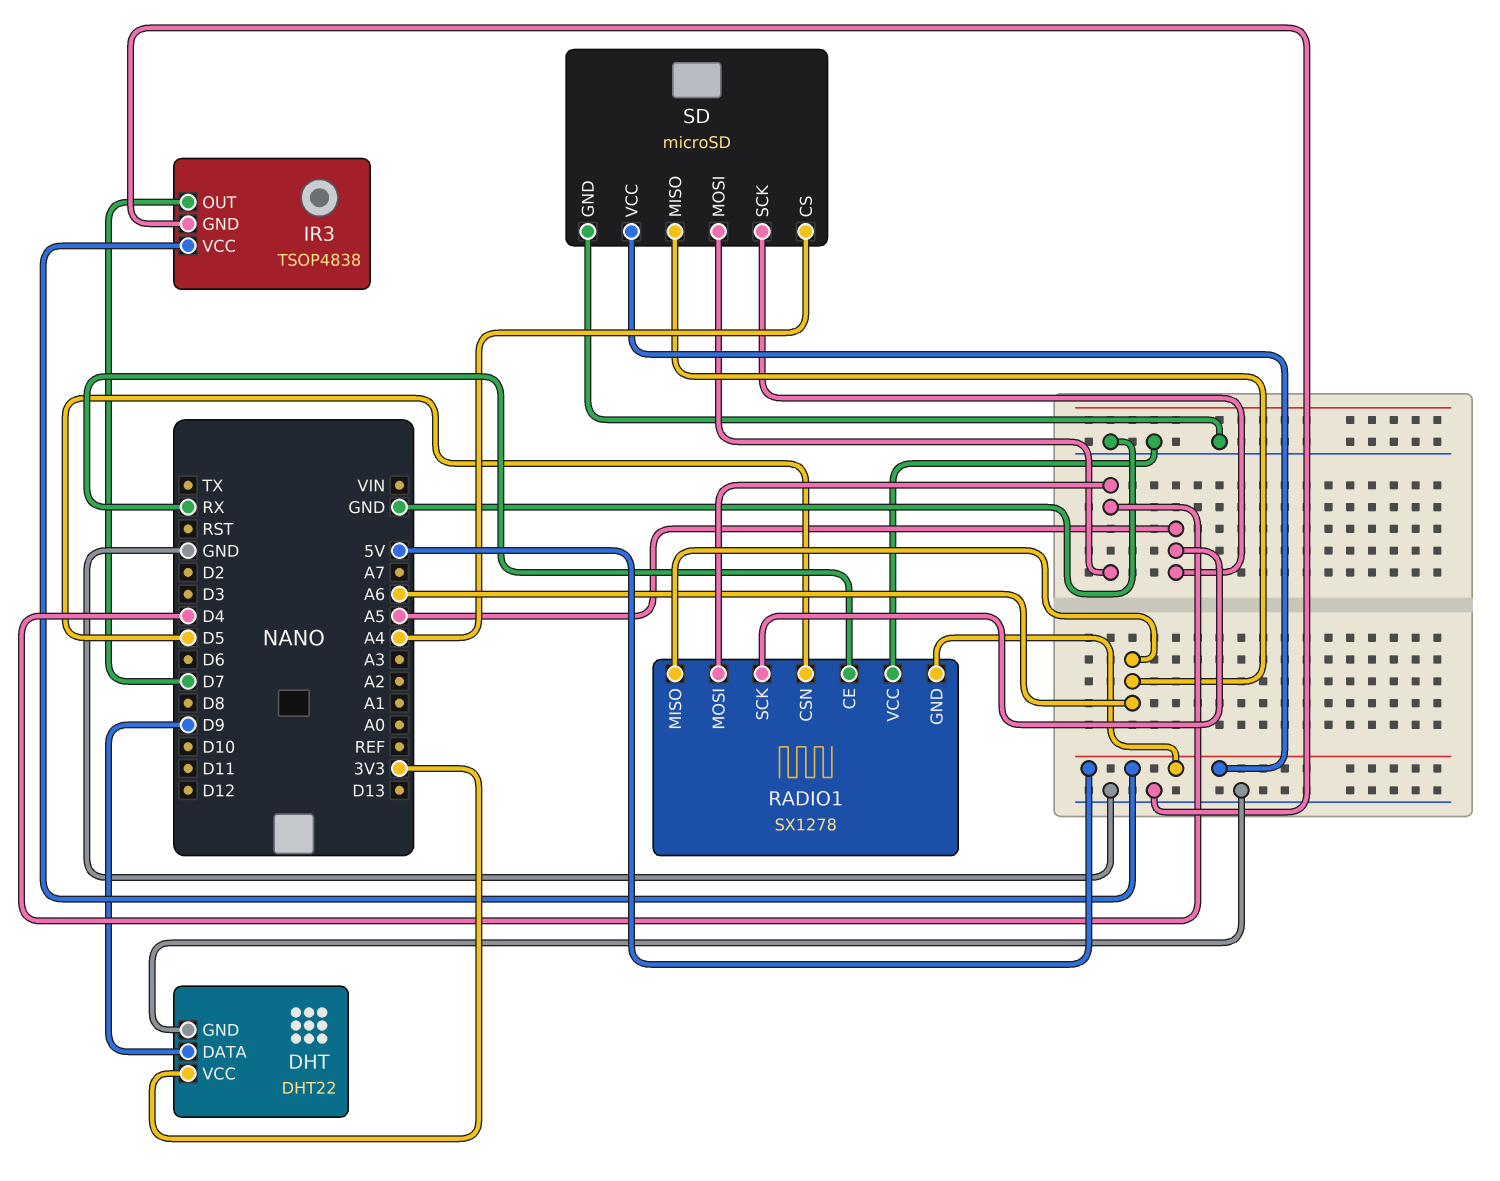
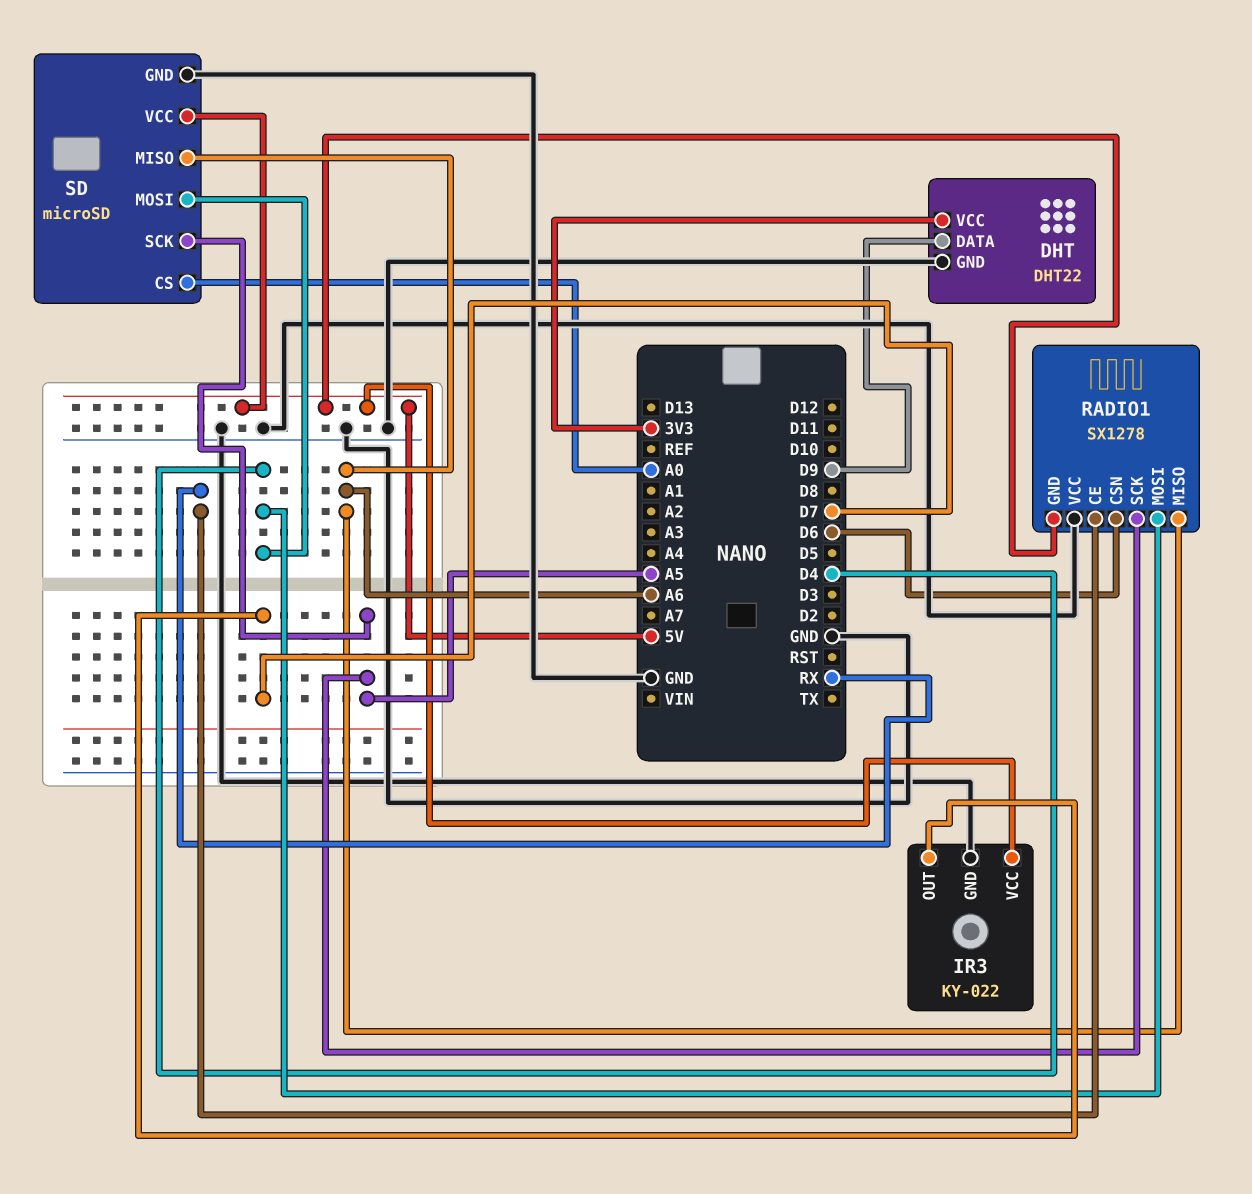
IR3: TSOP4838 -> KY-022
RADIO1 pin CSN: D5 -> D6
SD pin CS: A4 -> A0

